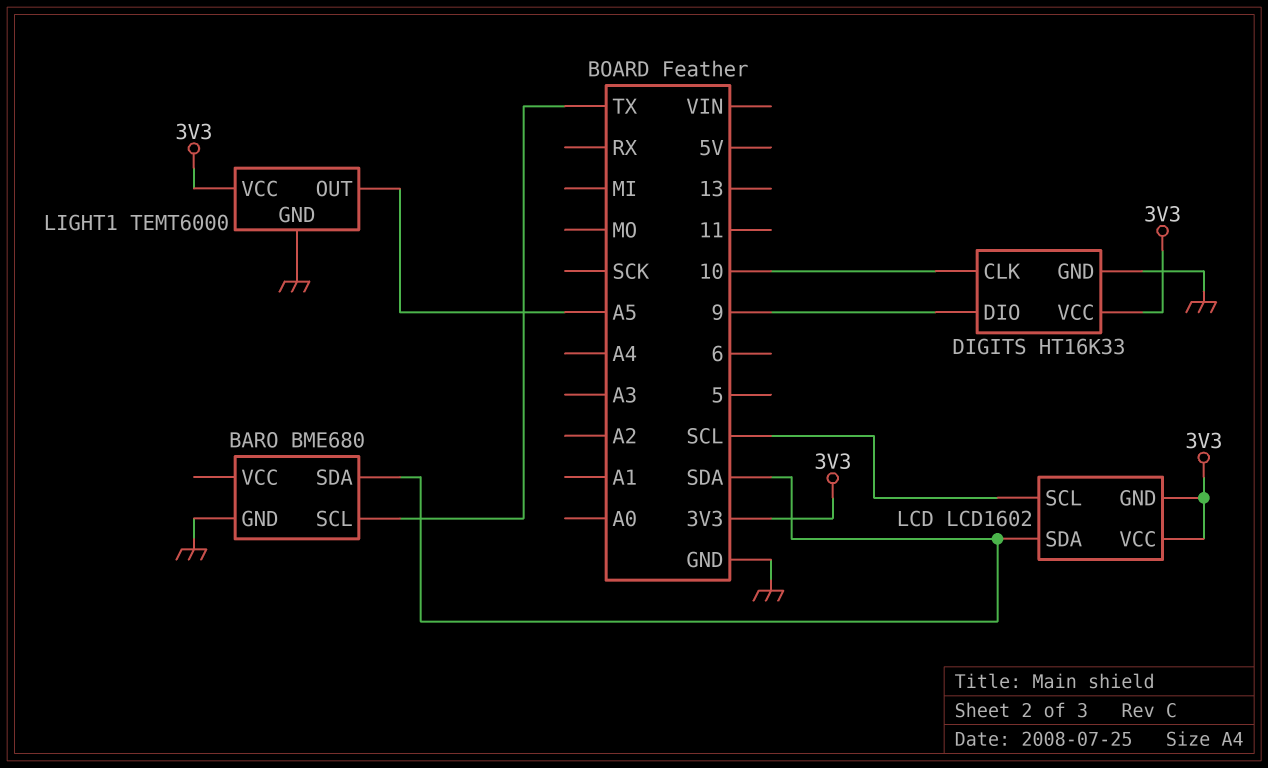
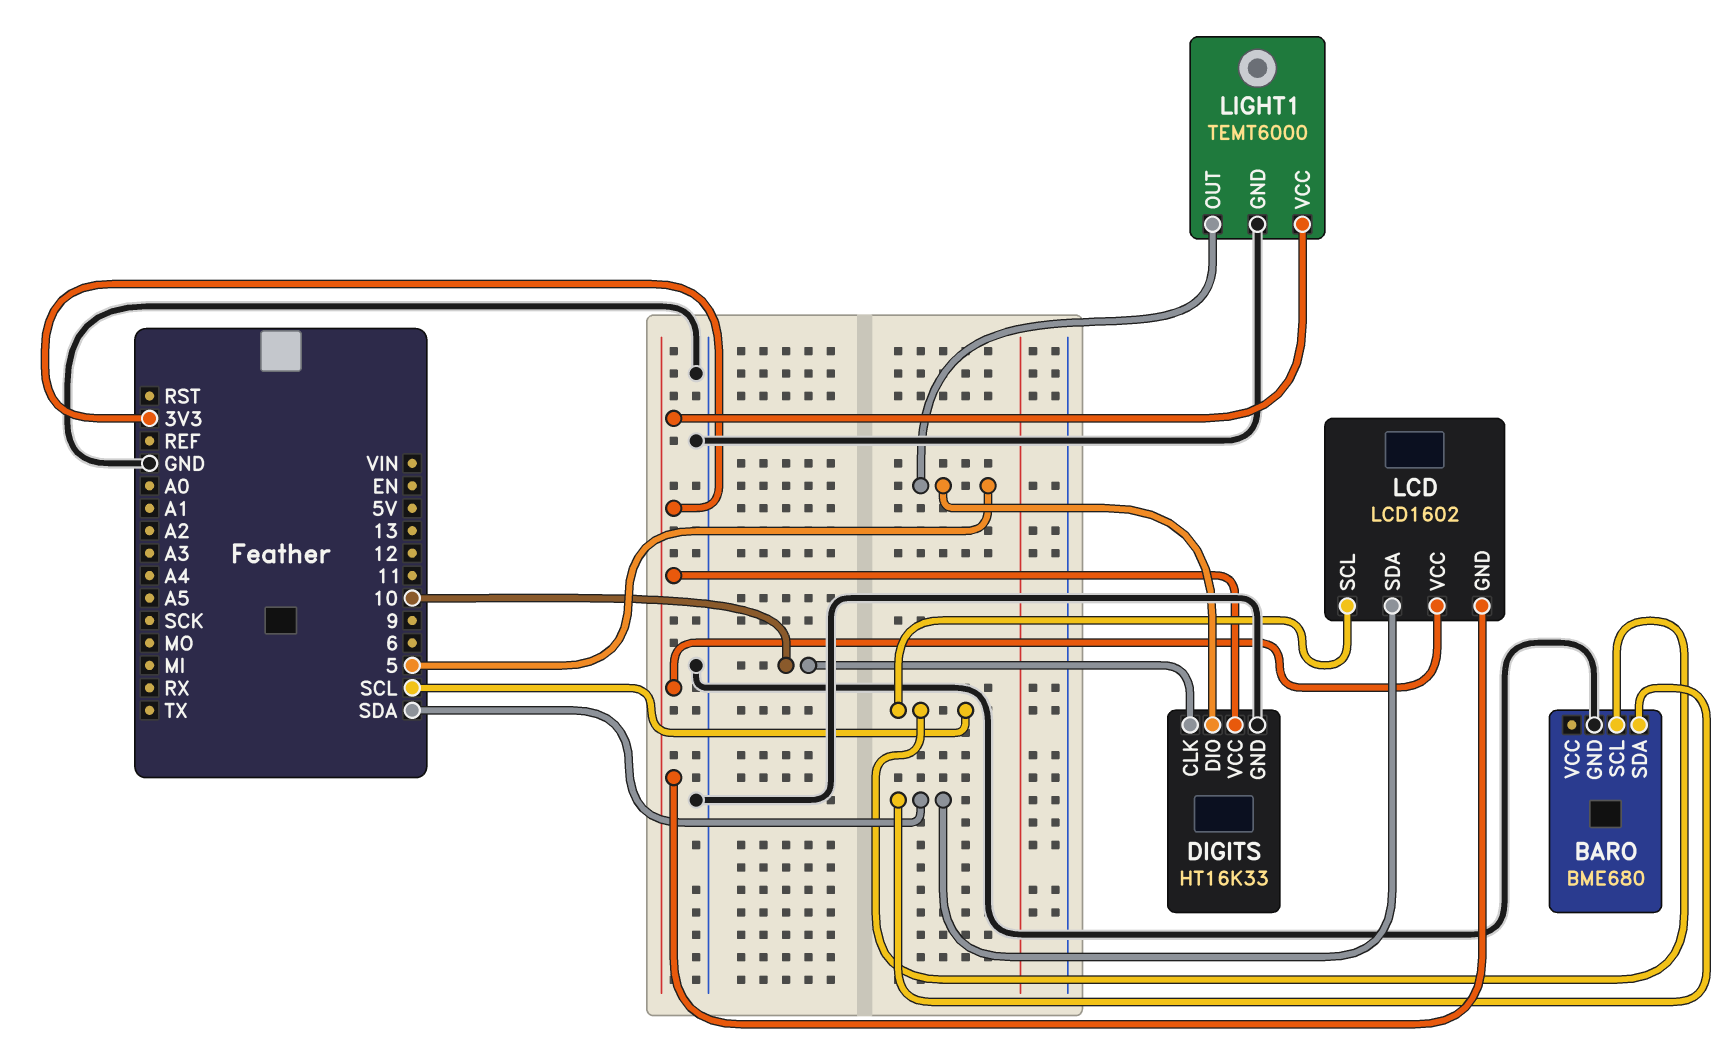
BARO pin SCL: TX -> SCL
DIGITS pin DIO: 9 -> 5
LIGHT1 pin OUT: A5 -> 5

